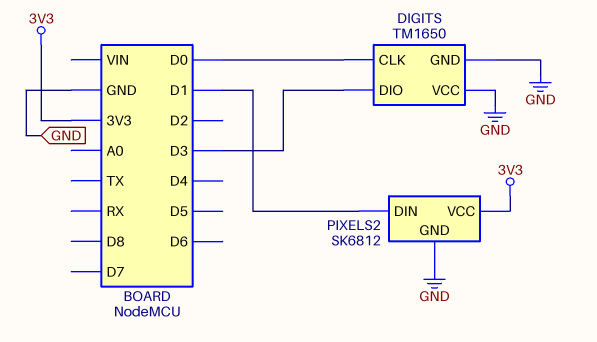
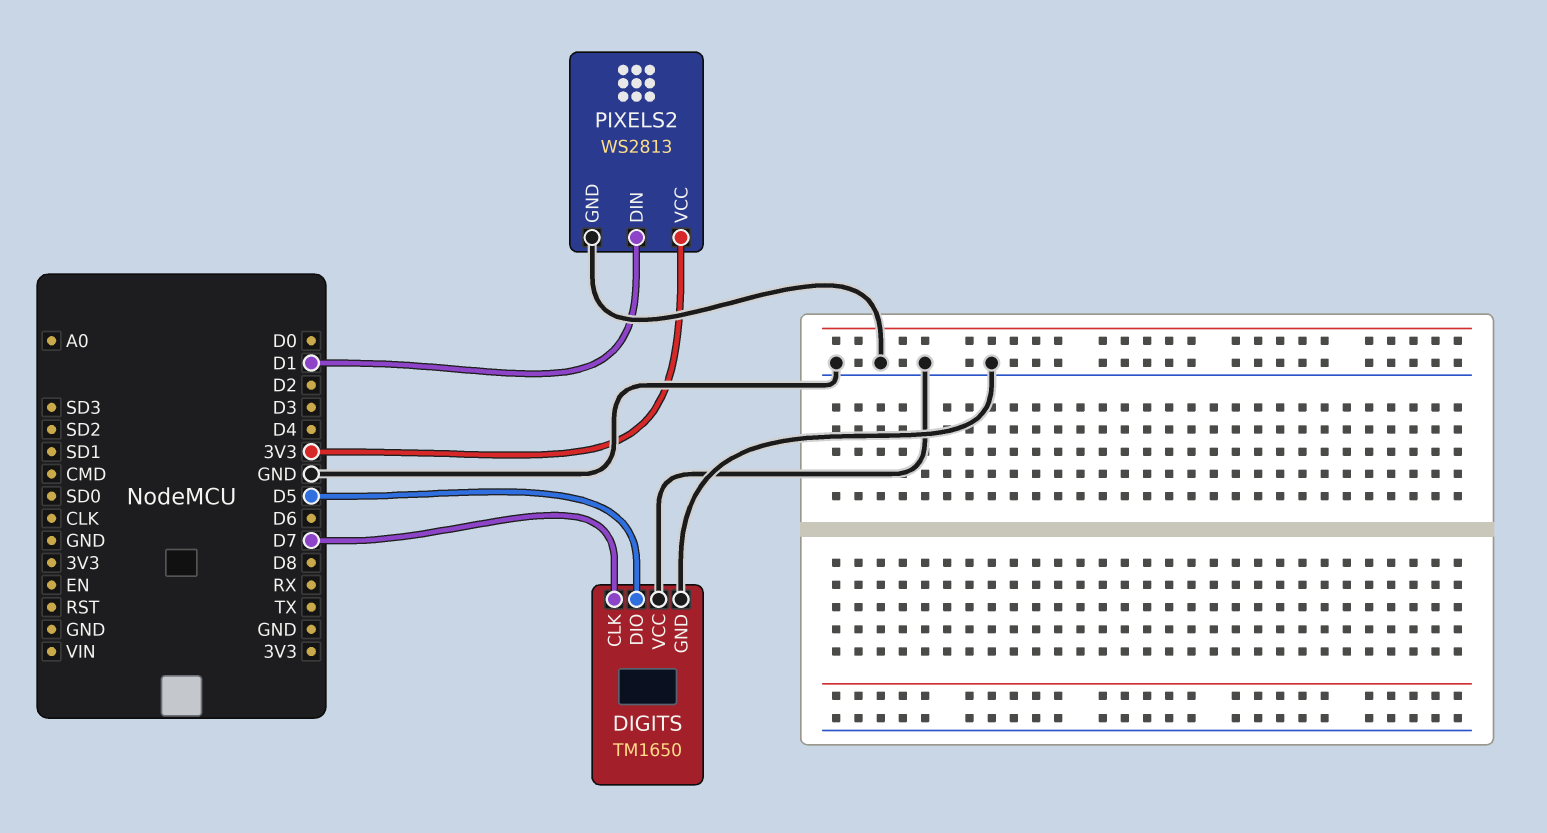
DIGITS pin CLK: D0 -> D7
DIGITS pin DIO: D3 -> D5
PIXELS2: SK6812 -> WS2813

